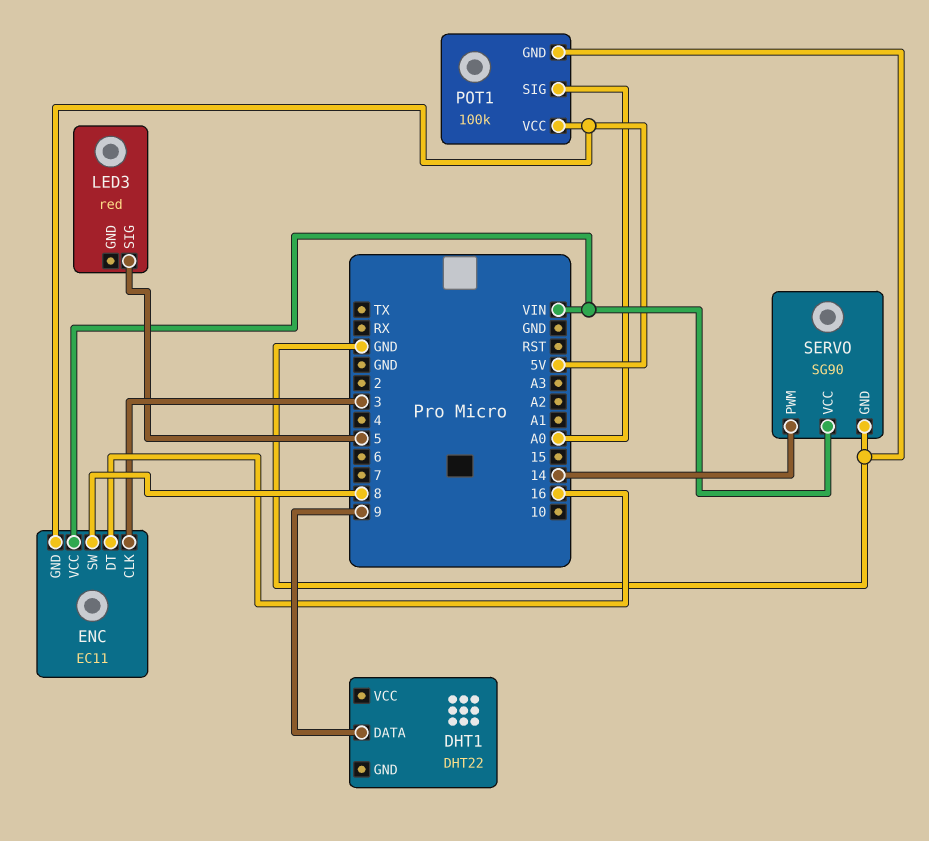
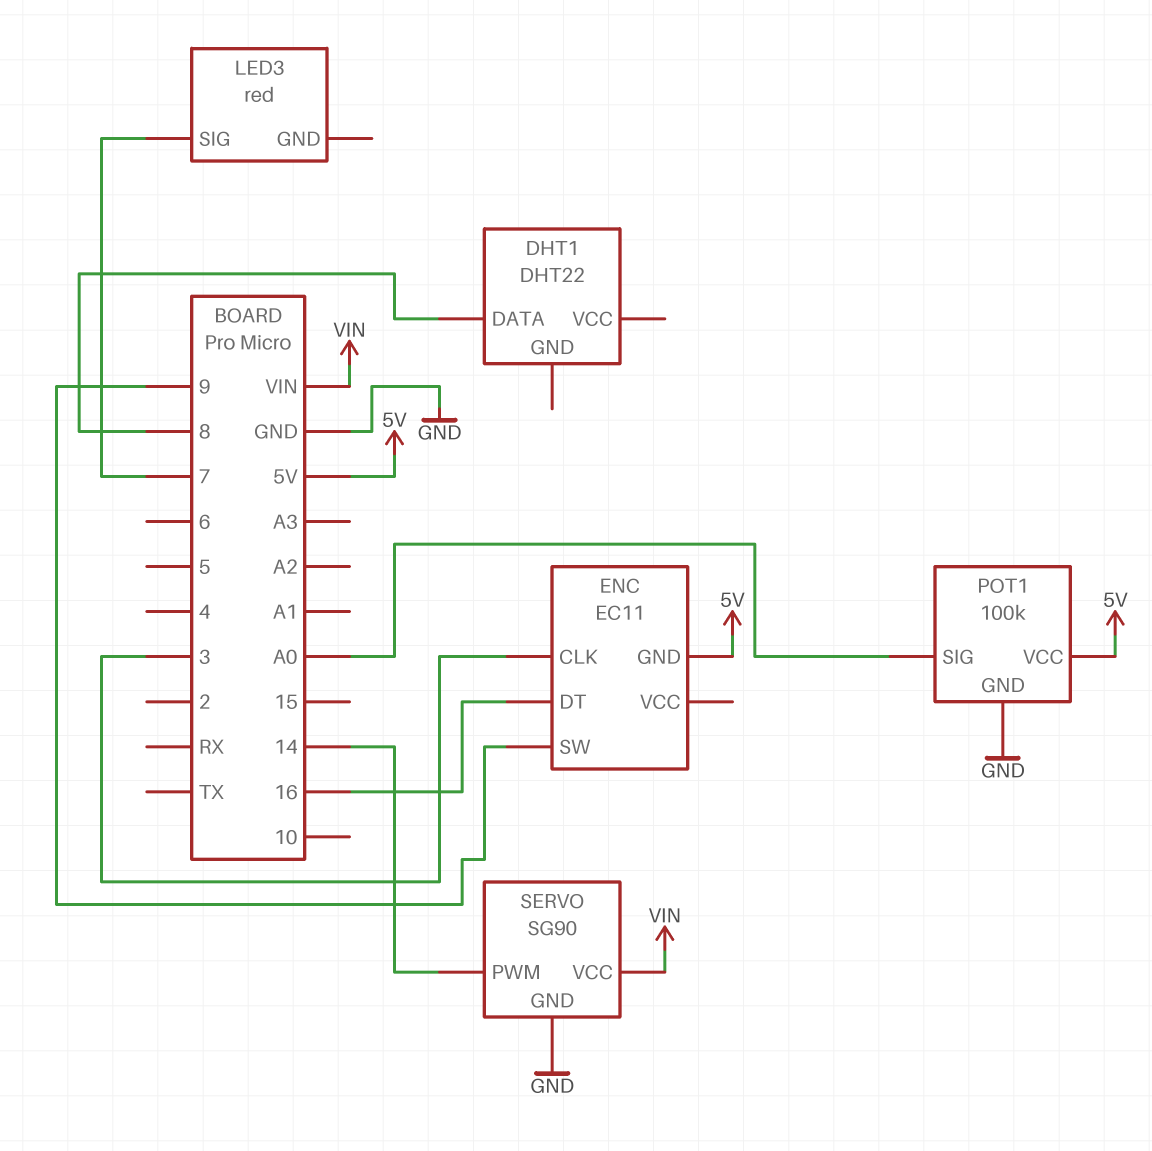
DHT1 pin DATA: 9 -> 8
ENC pin SW: 8 -> 9
ENC pin VCC: VIN -> none
LED3 pin SIG: 5 -> 7

